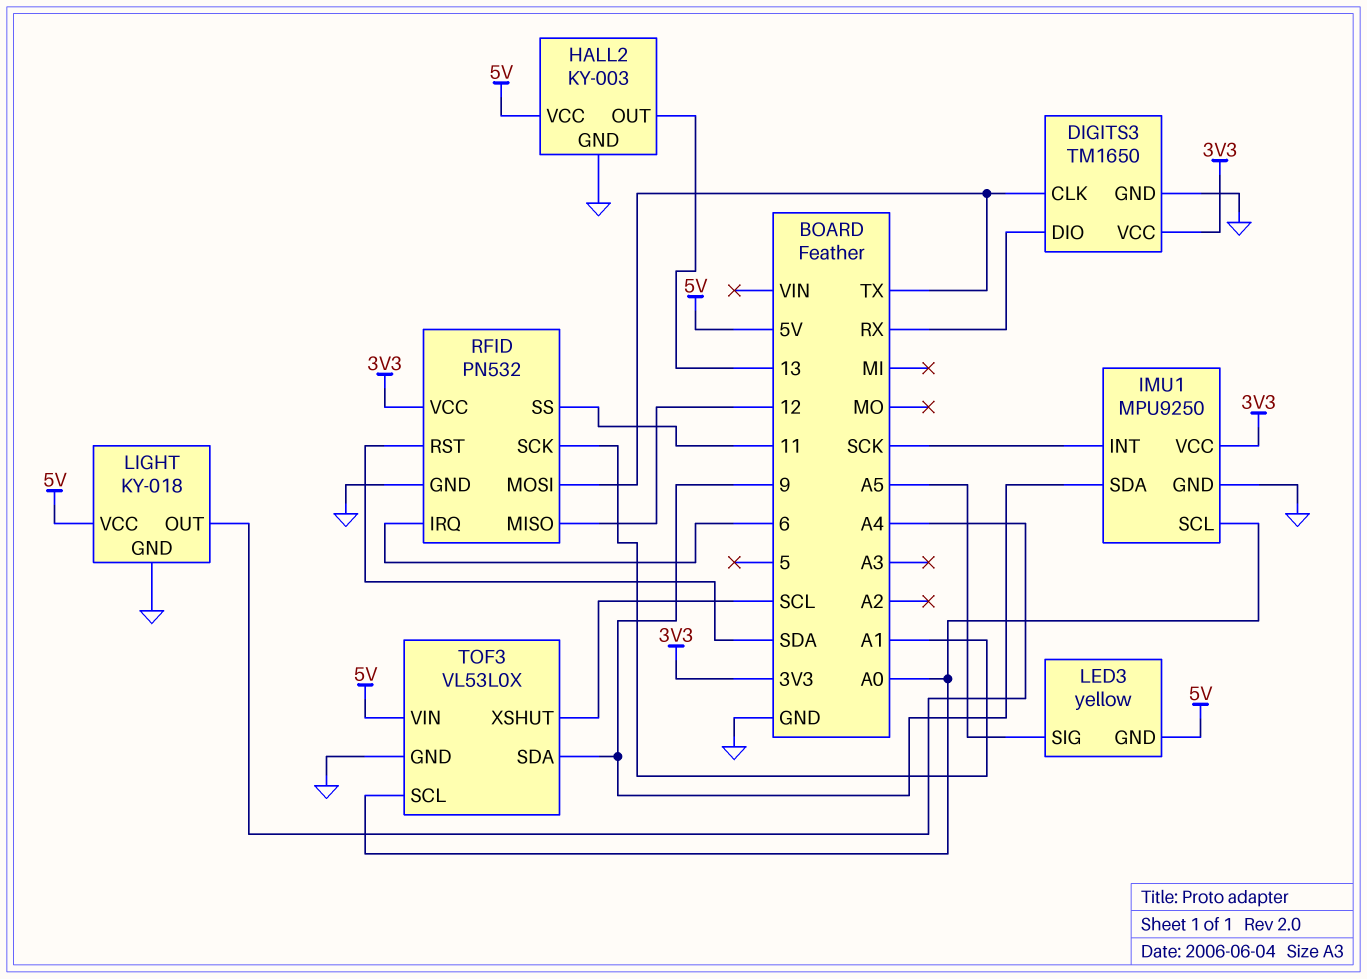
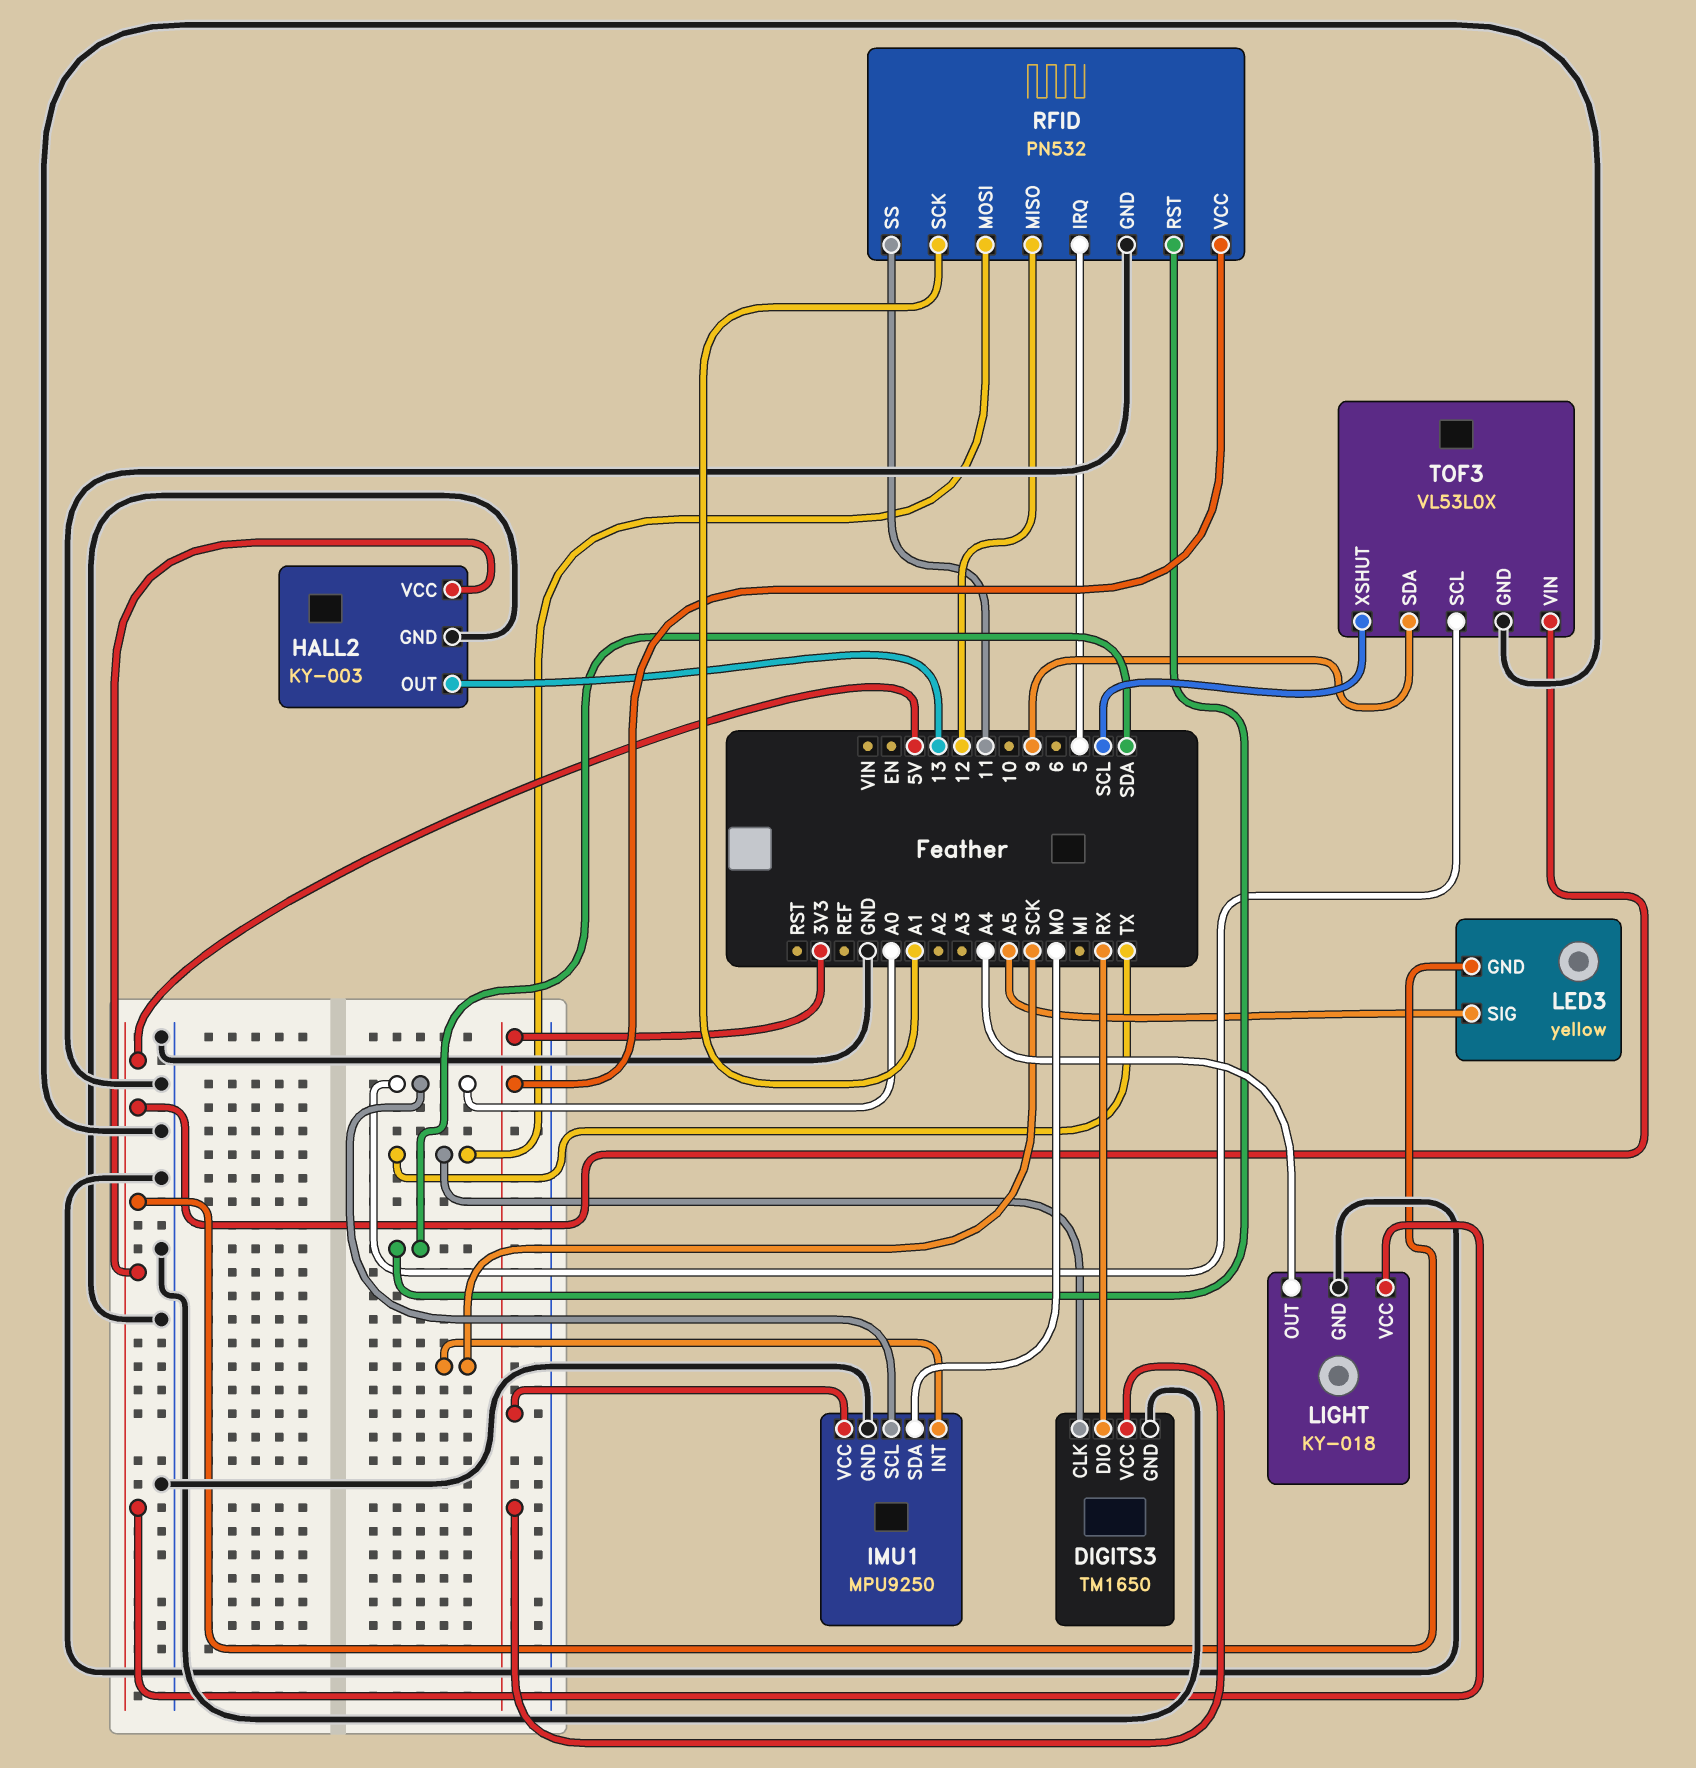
IMU1 pin SDA: 9 -> MO
RFID pin IRQ: 6 -> 5

